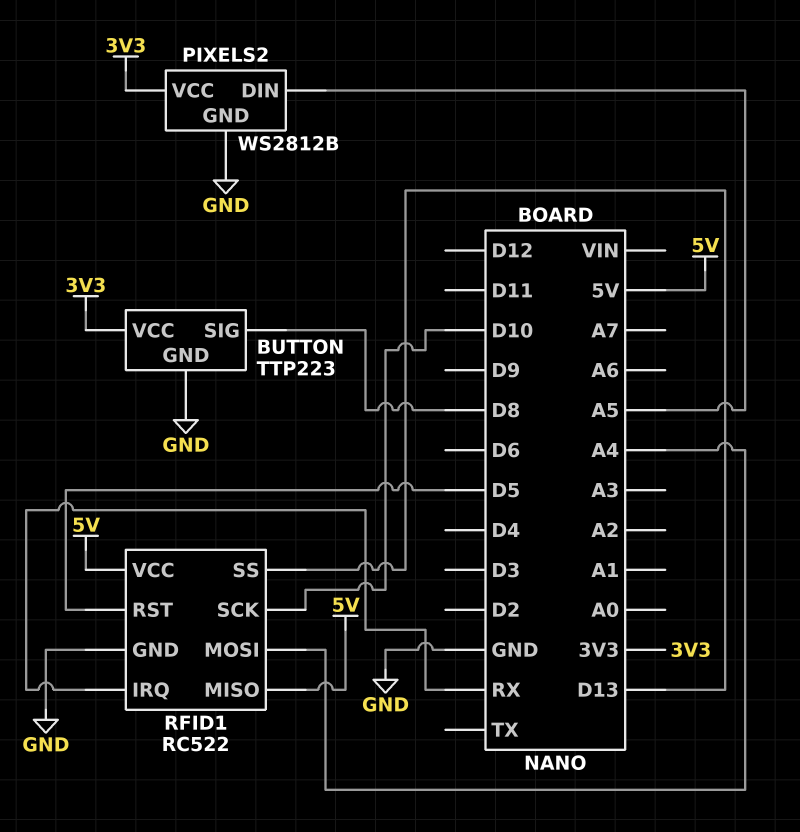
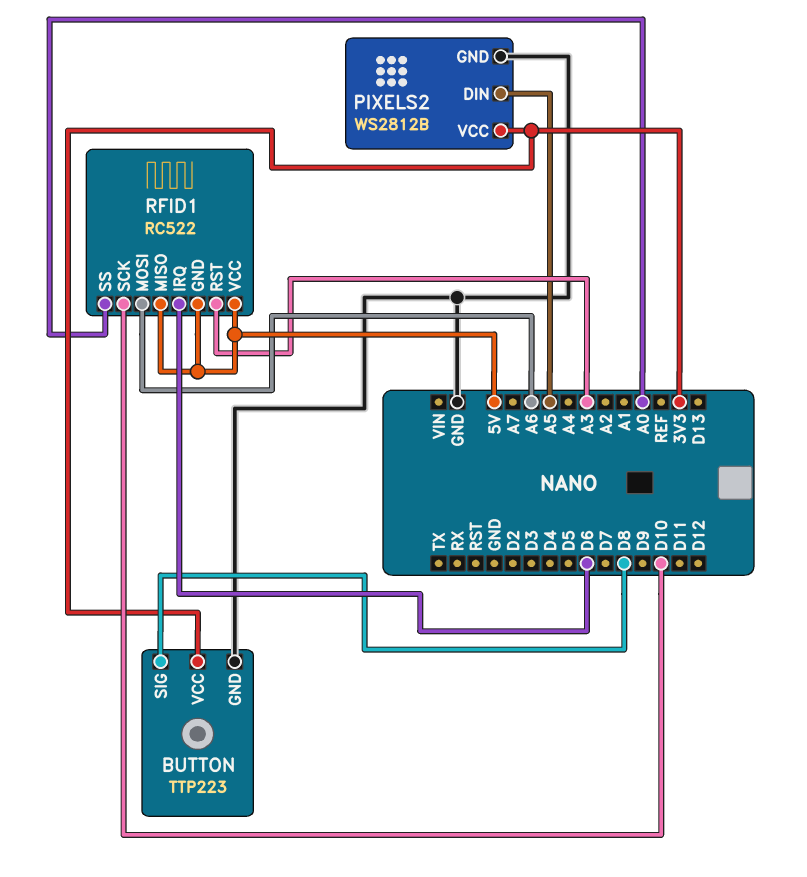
RFID1 pin GND: GND -> 5V
RFID1 pin IRQ: RX -> D6
RFID1 pin MOSI: A4 -> A6
RFID1 pin RST: D5 -> A3
RFID1 pin SS: D13 -> A0

